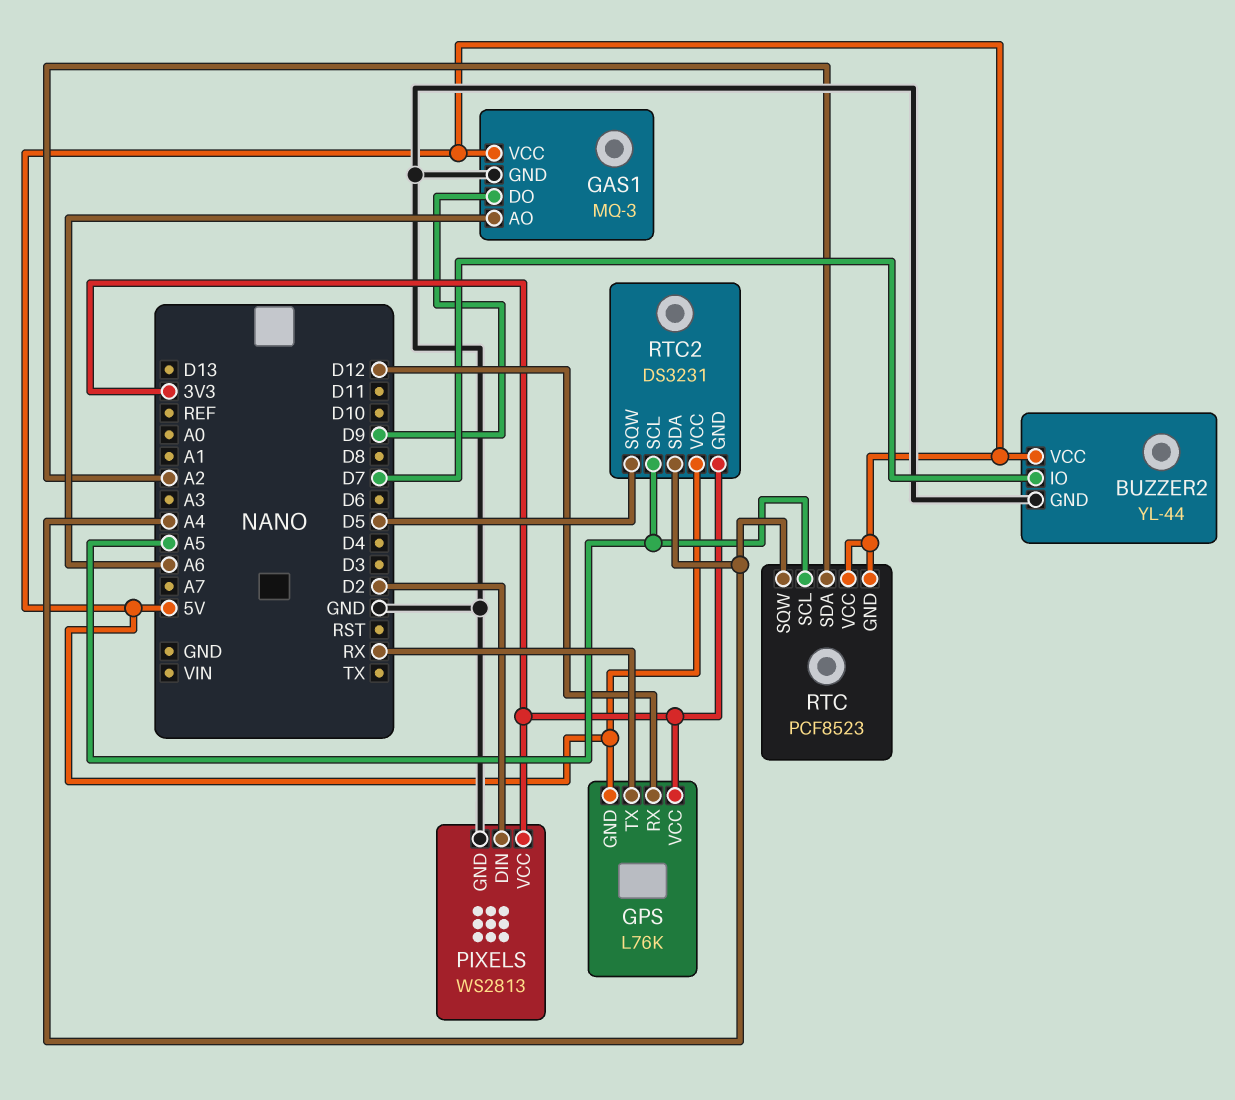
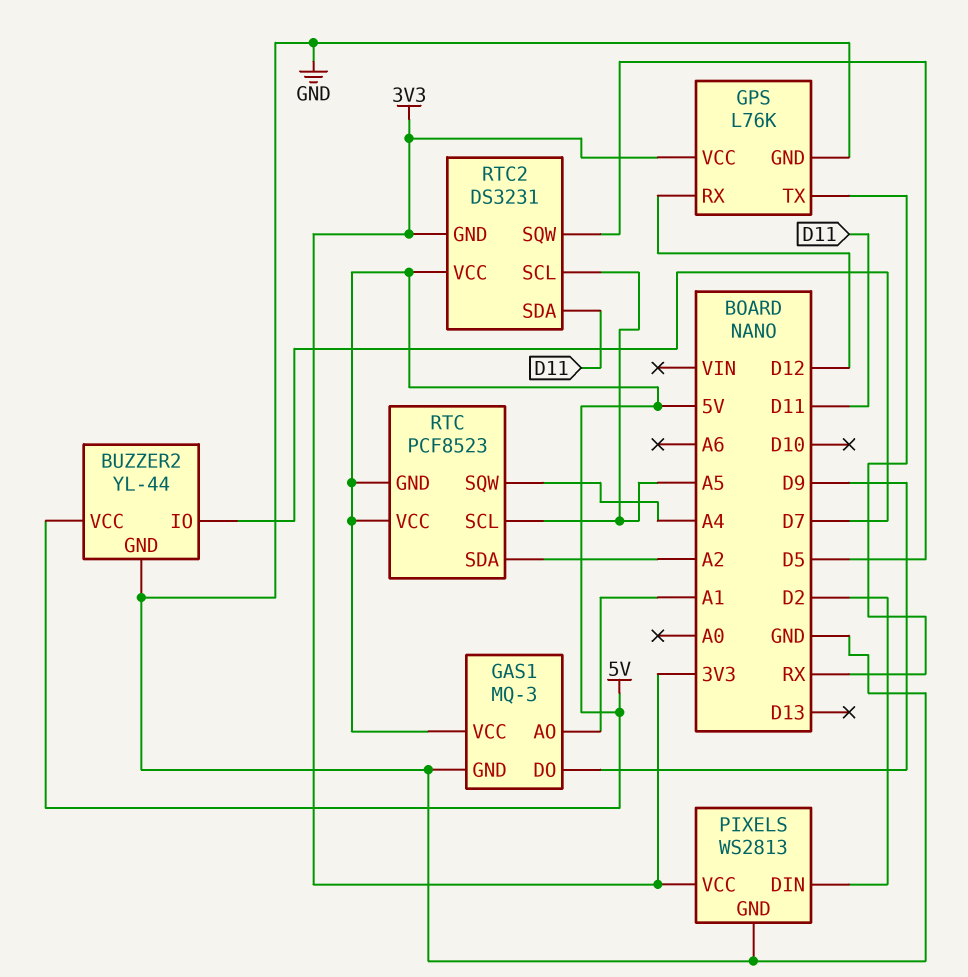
GAS1 pin AO: A6 -> A1
GPS pin GND: 5V -> GND
RTC2 pin SDA: A4 -> D11

